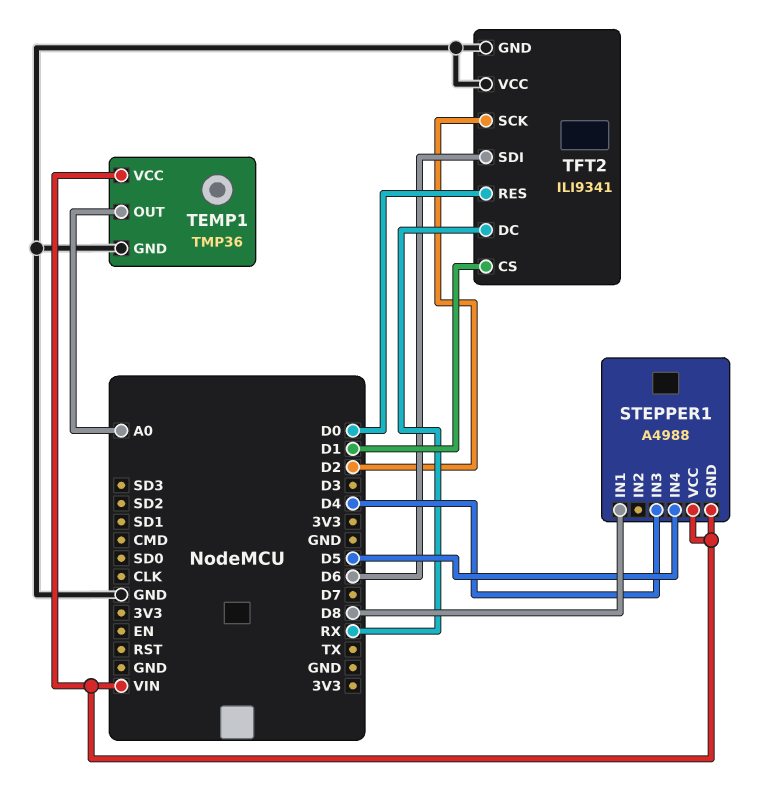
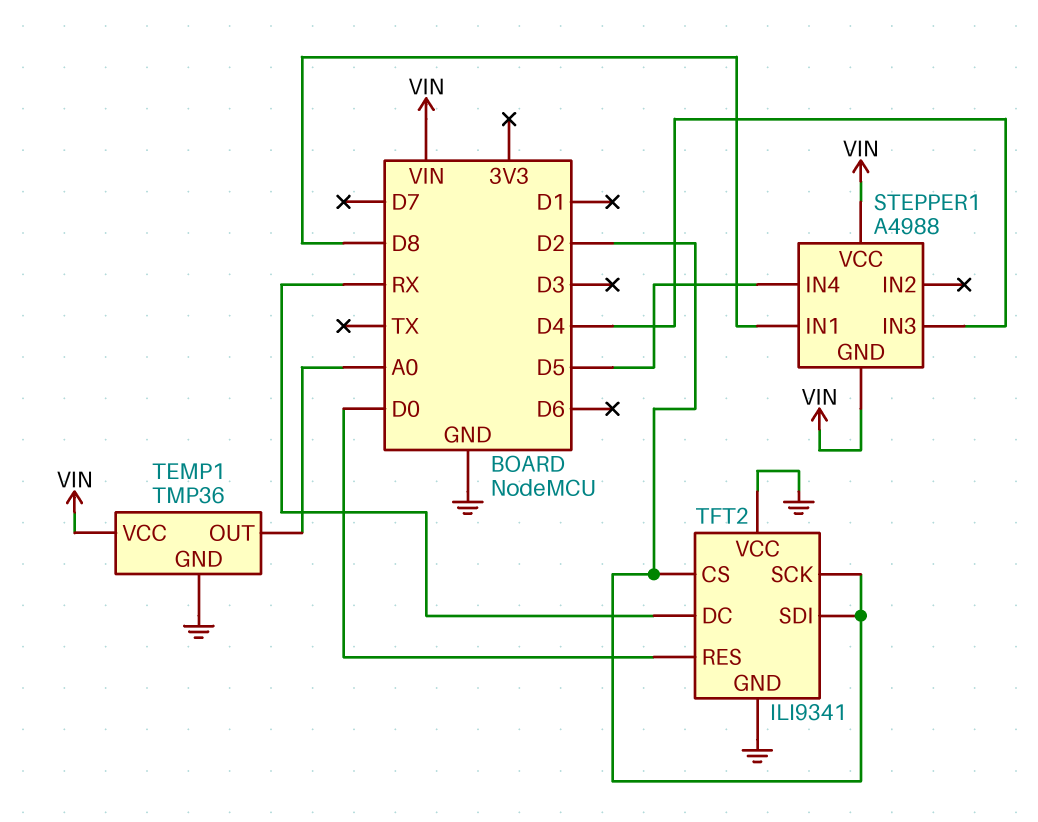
TFT2 pin CS: D1 -> D2
TFT2 pin SDI: D6 -> D2

